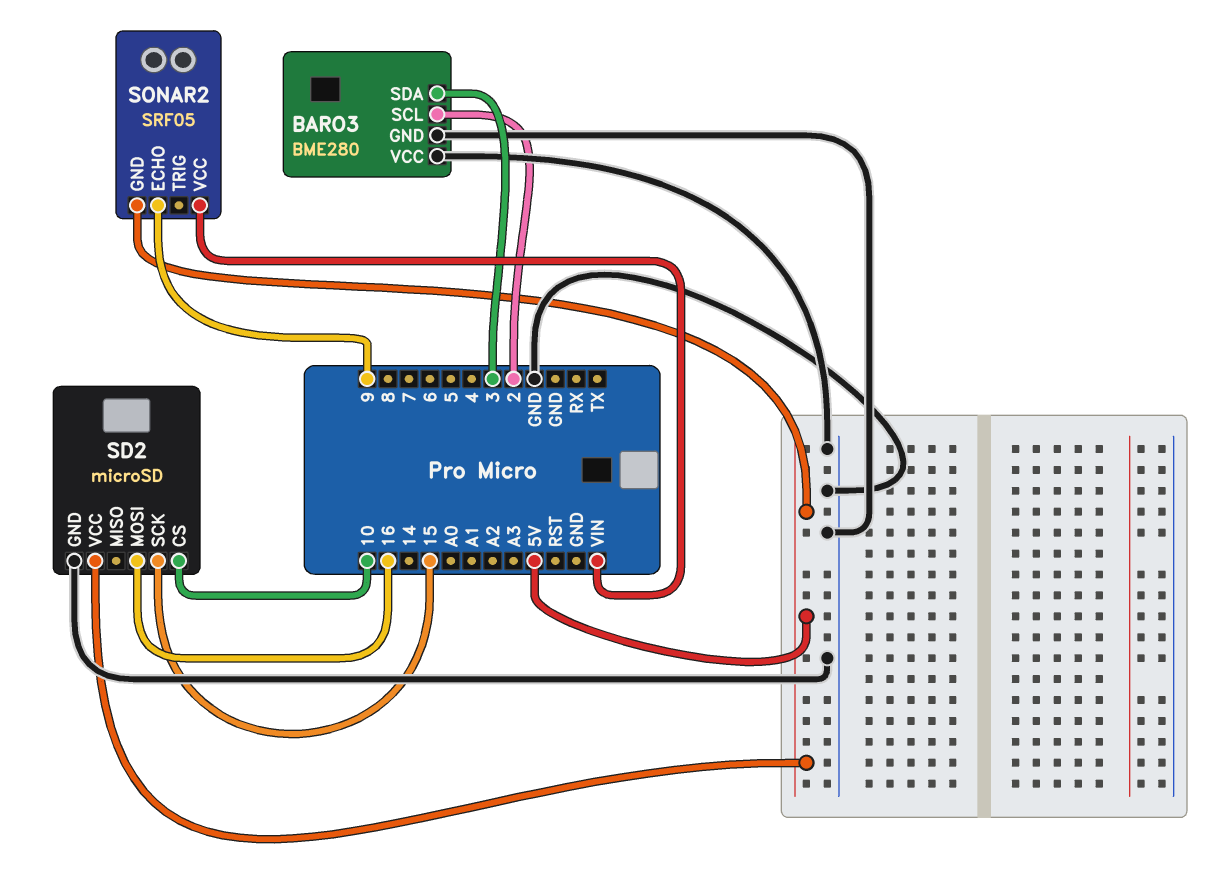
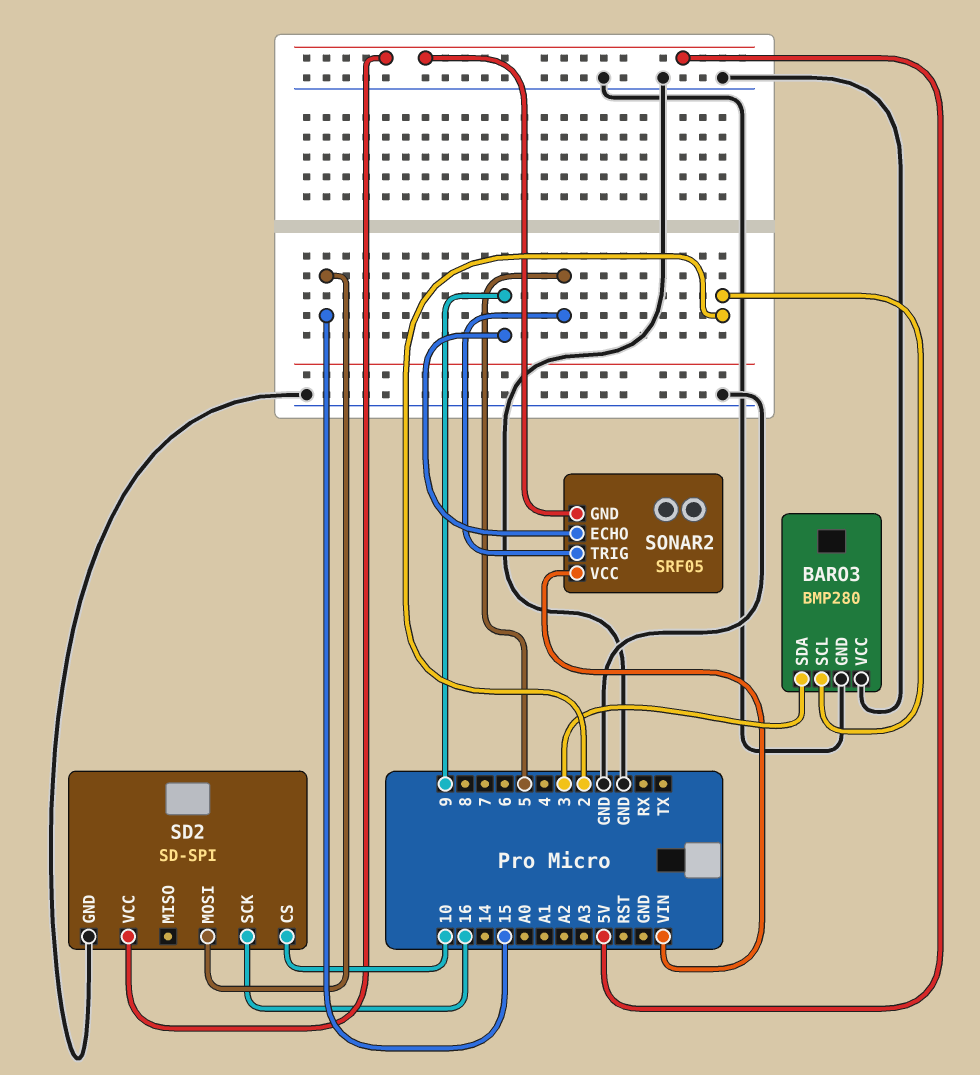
BARO3: BME280 -> BMP280
SD2: microSD -> SD-SPI
SD2 pin MOSI: 16 -> 15
SD2 pin SCK: 15 -> 16
SONAR2 pin TRIG: none -> 5

